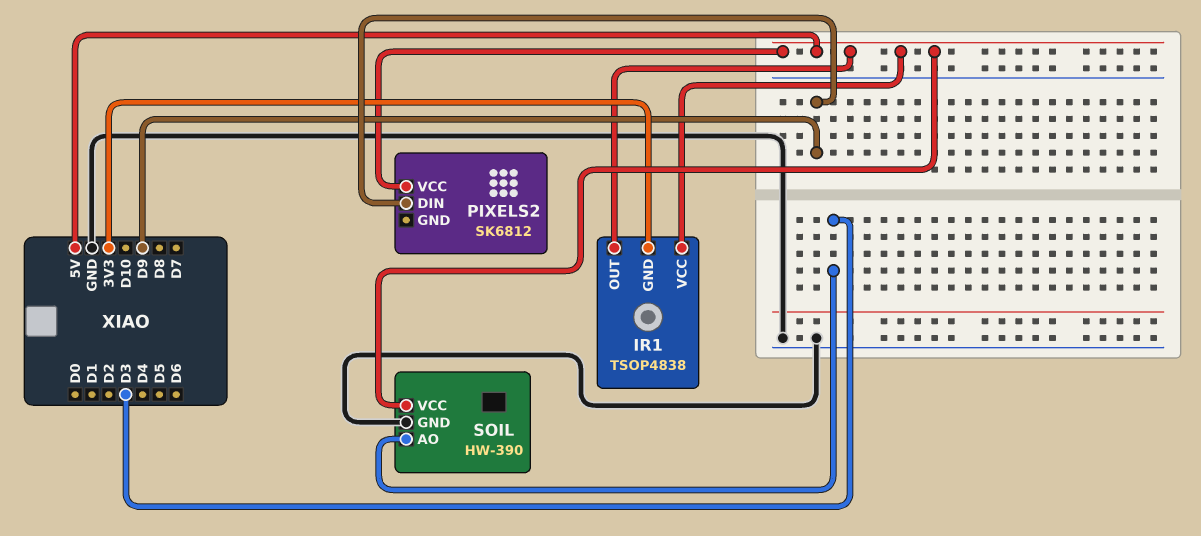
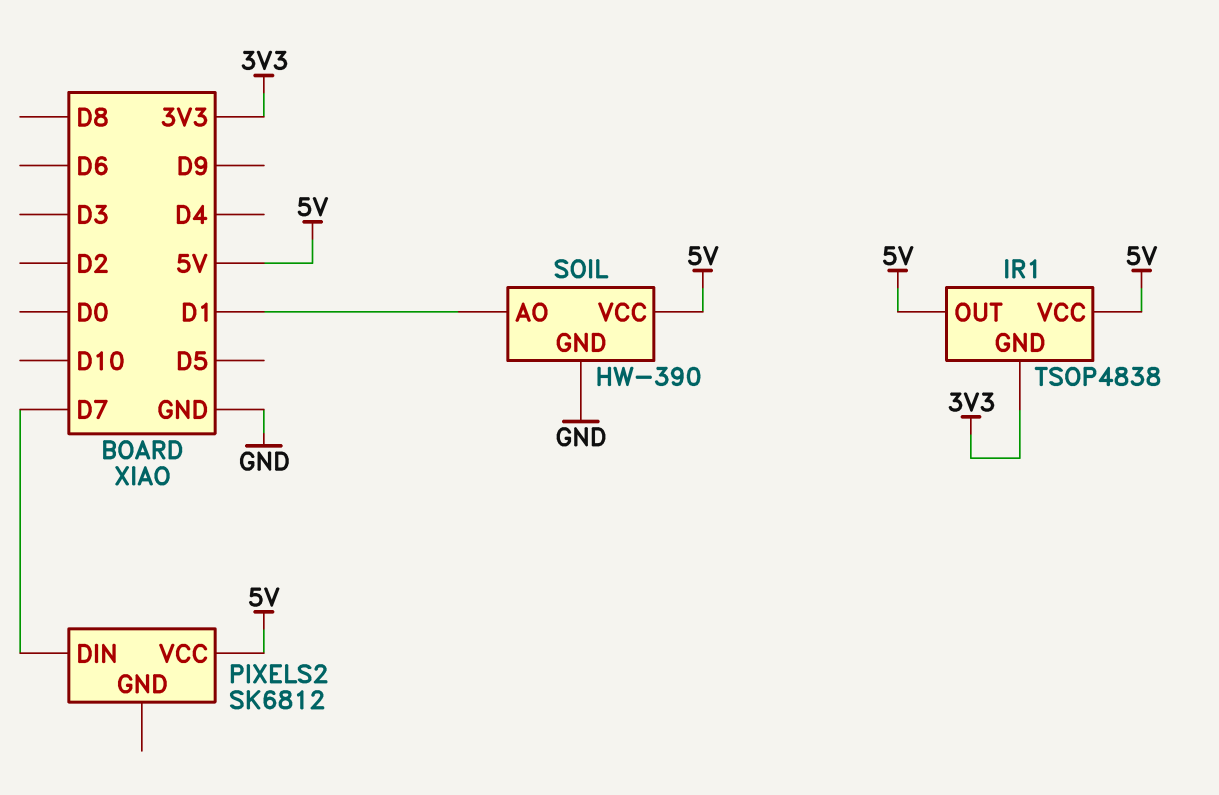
PIXELS2 pin DIN: D9 -> D7
SOIL pin AO: D3 -> D1

